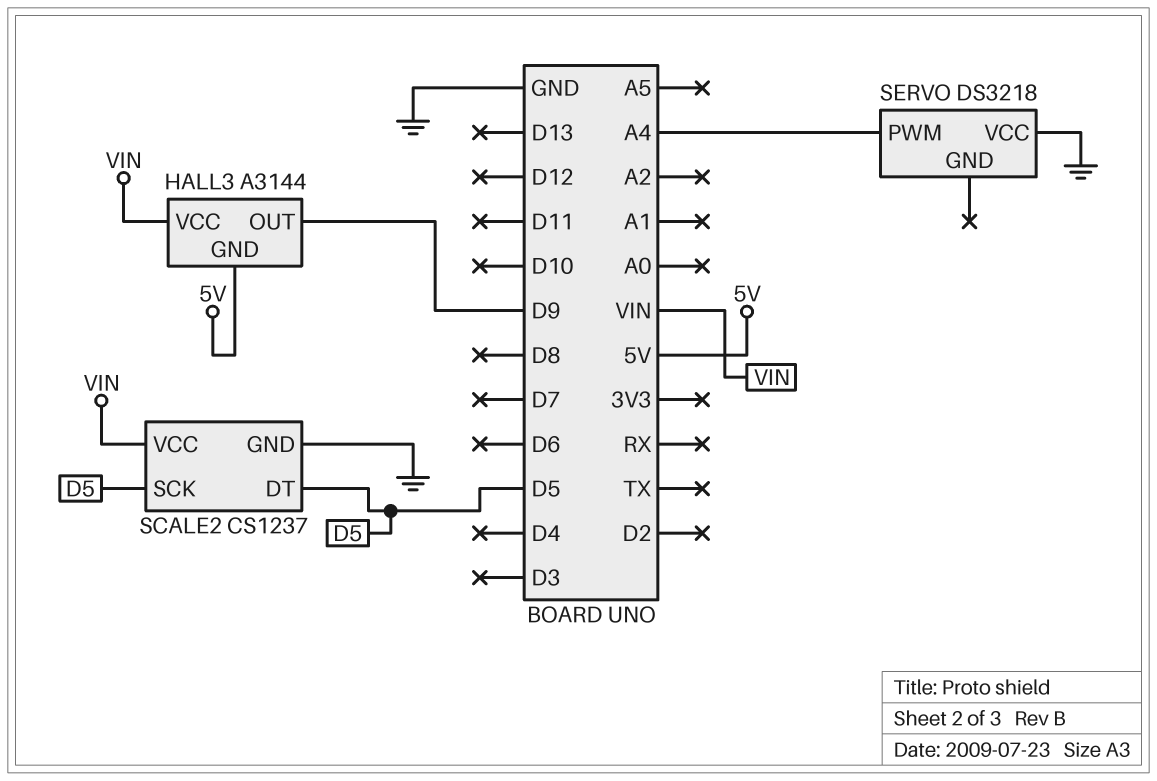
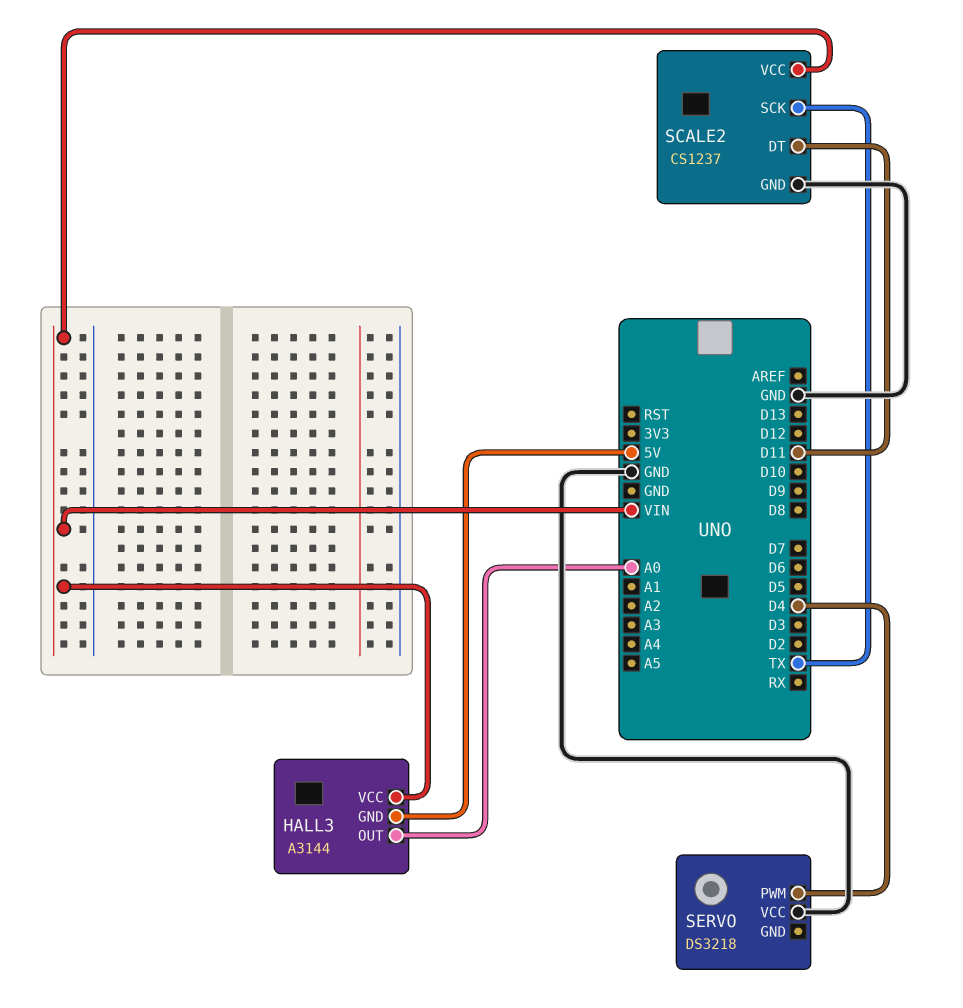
HALL3 pin OUT: D9 -> A0
SCALE2 pin DT: D5 -> D11
SCALE2 pin SCK: D5 -> TX
SERVO pin PWM: A4 -> D4

